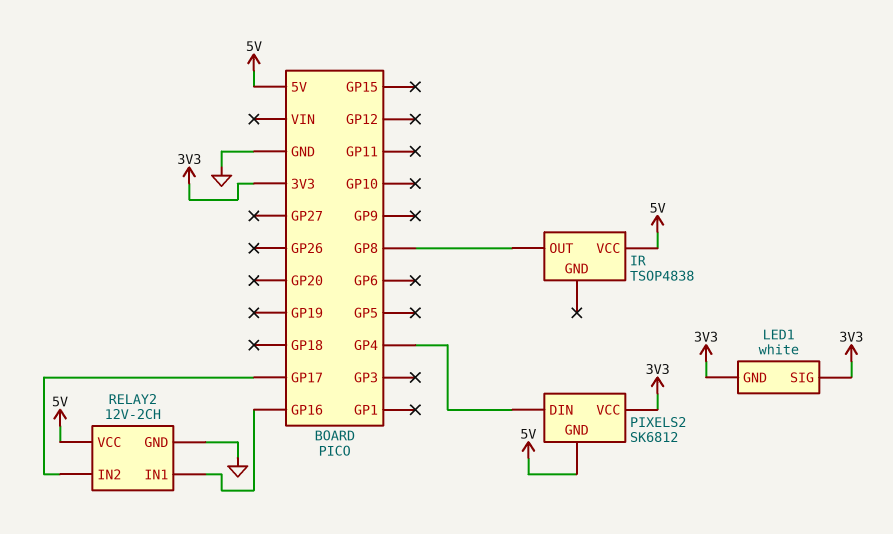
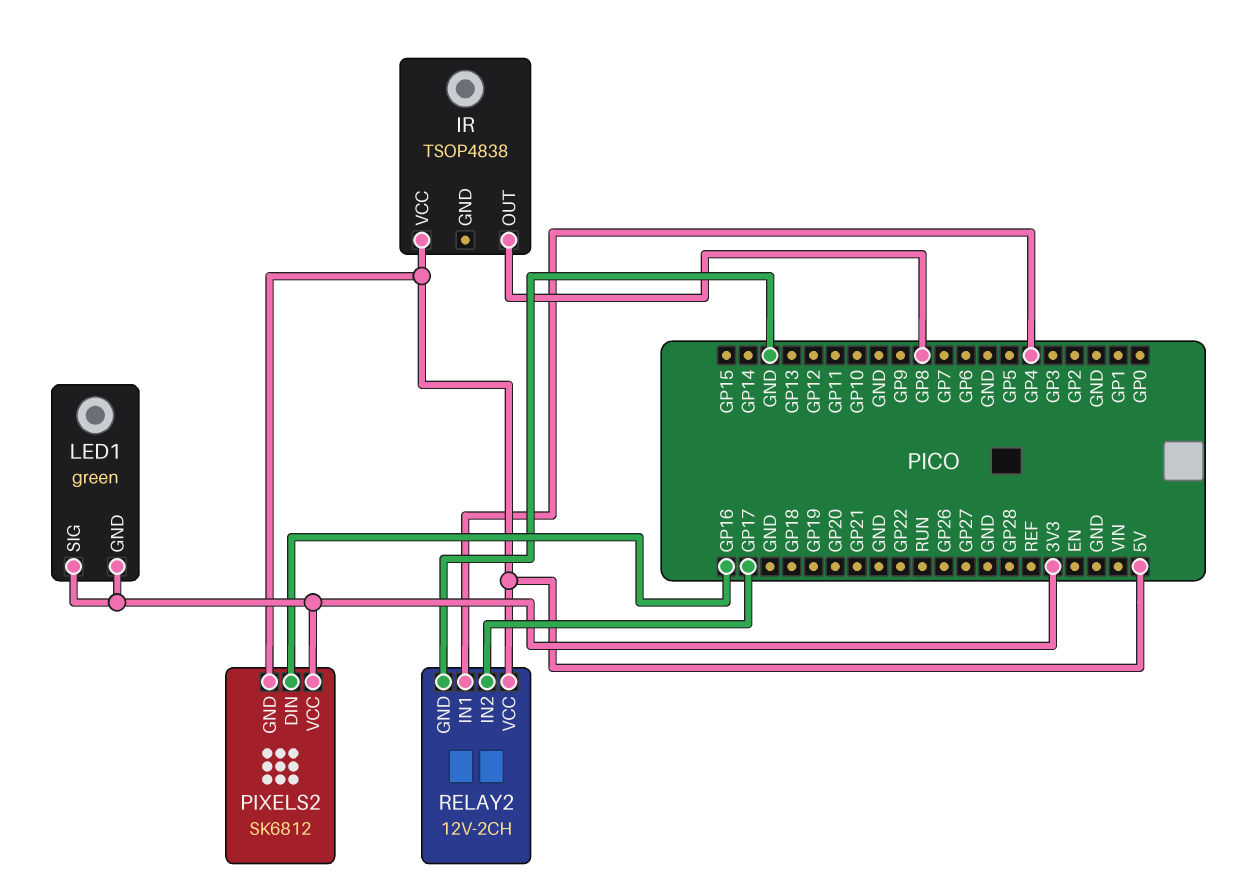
LED1: white -> green
PIXELS2 pin DIN: GP4 -> GP16
RELAY2 pin IN1: GP16 -> GP4

